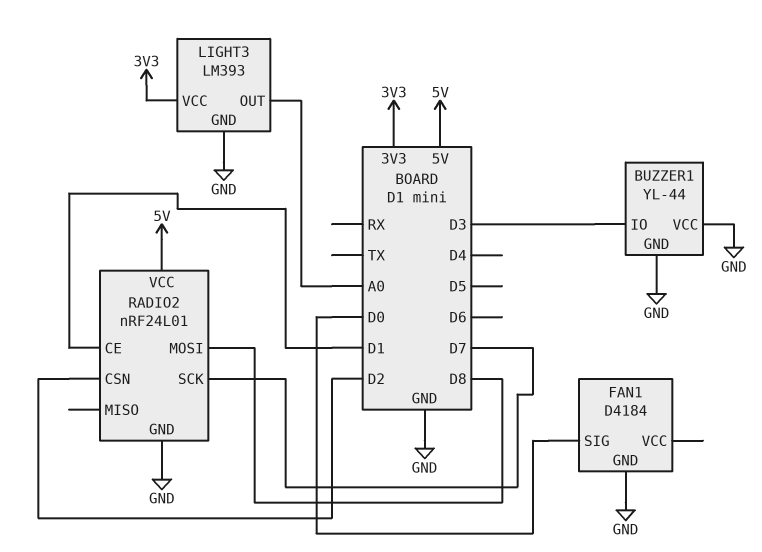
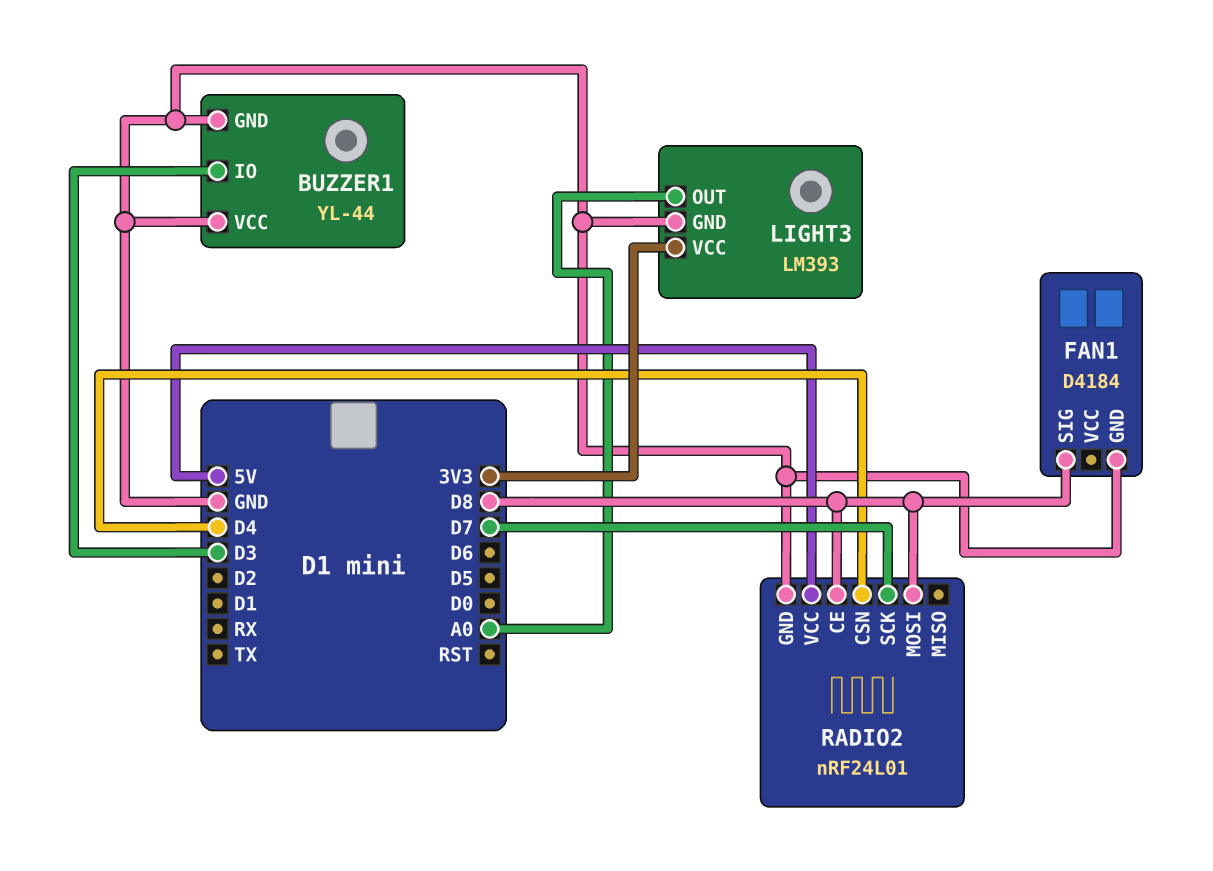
FAN1 pin SIG: D0 -> D8
RADIO2 pin CE: D1 -> D8
RADIO2 pin CSN: D2 -> D4

